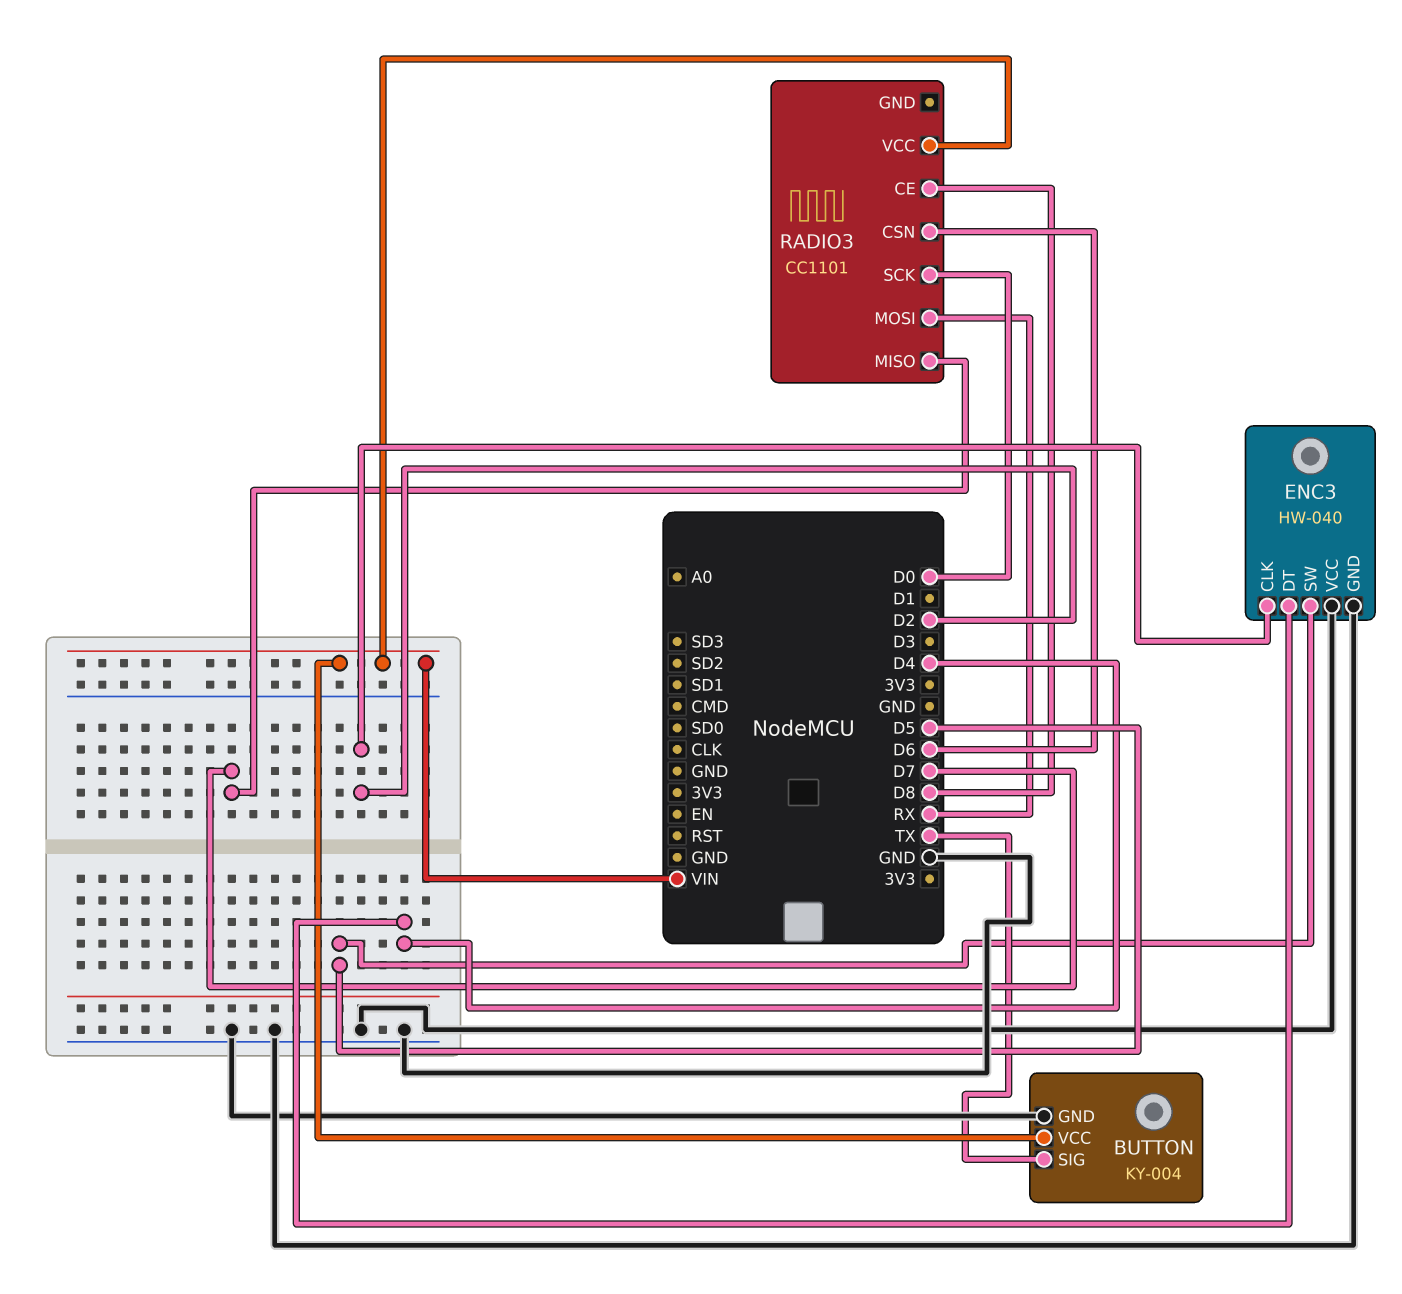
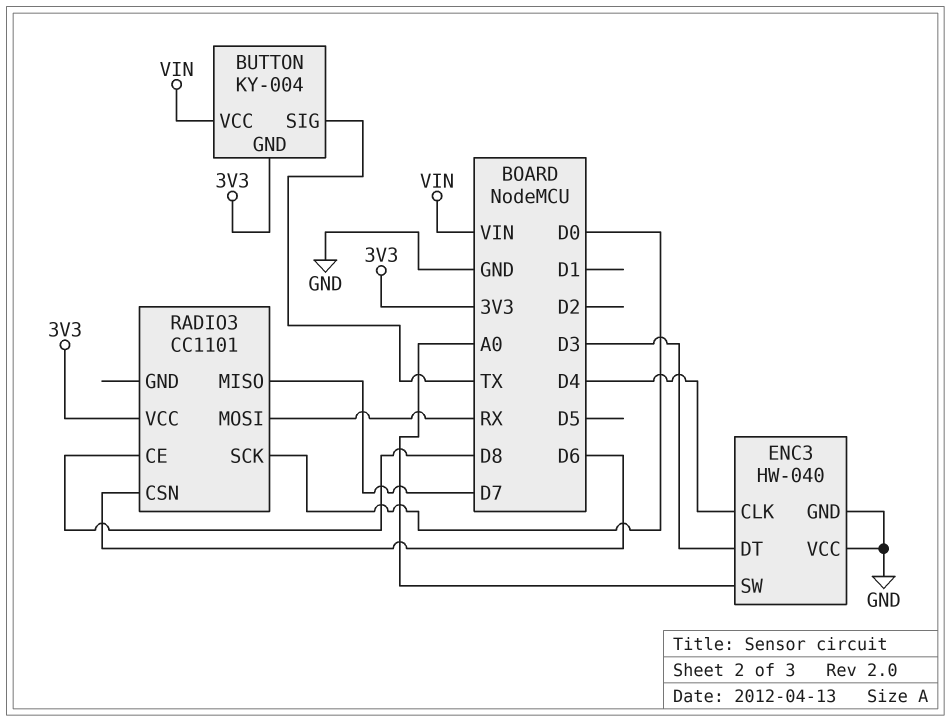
BUTTON pin GND: GND -> 3V3
ENC3 pin CLK: D2 -> D4
ENC3 pin DT: D4 -> D3
ENC3 pin SW: D5 -> A0
RADIO3 pin VCC: VIN -> 3V3

